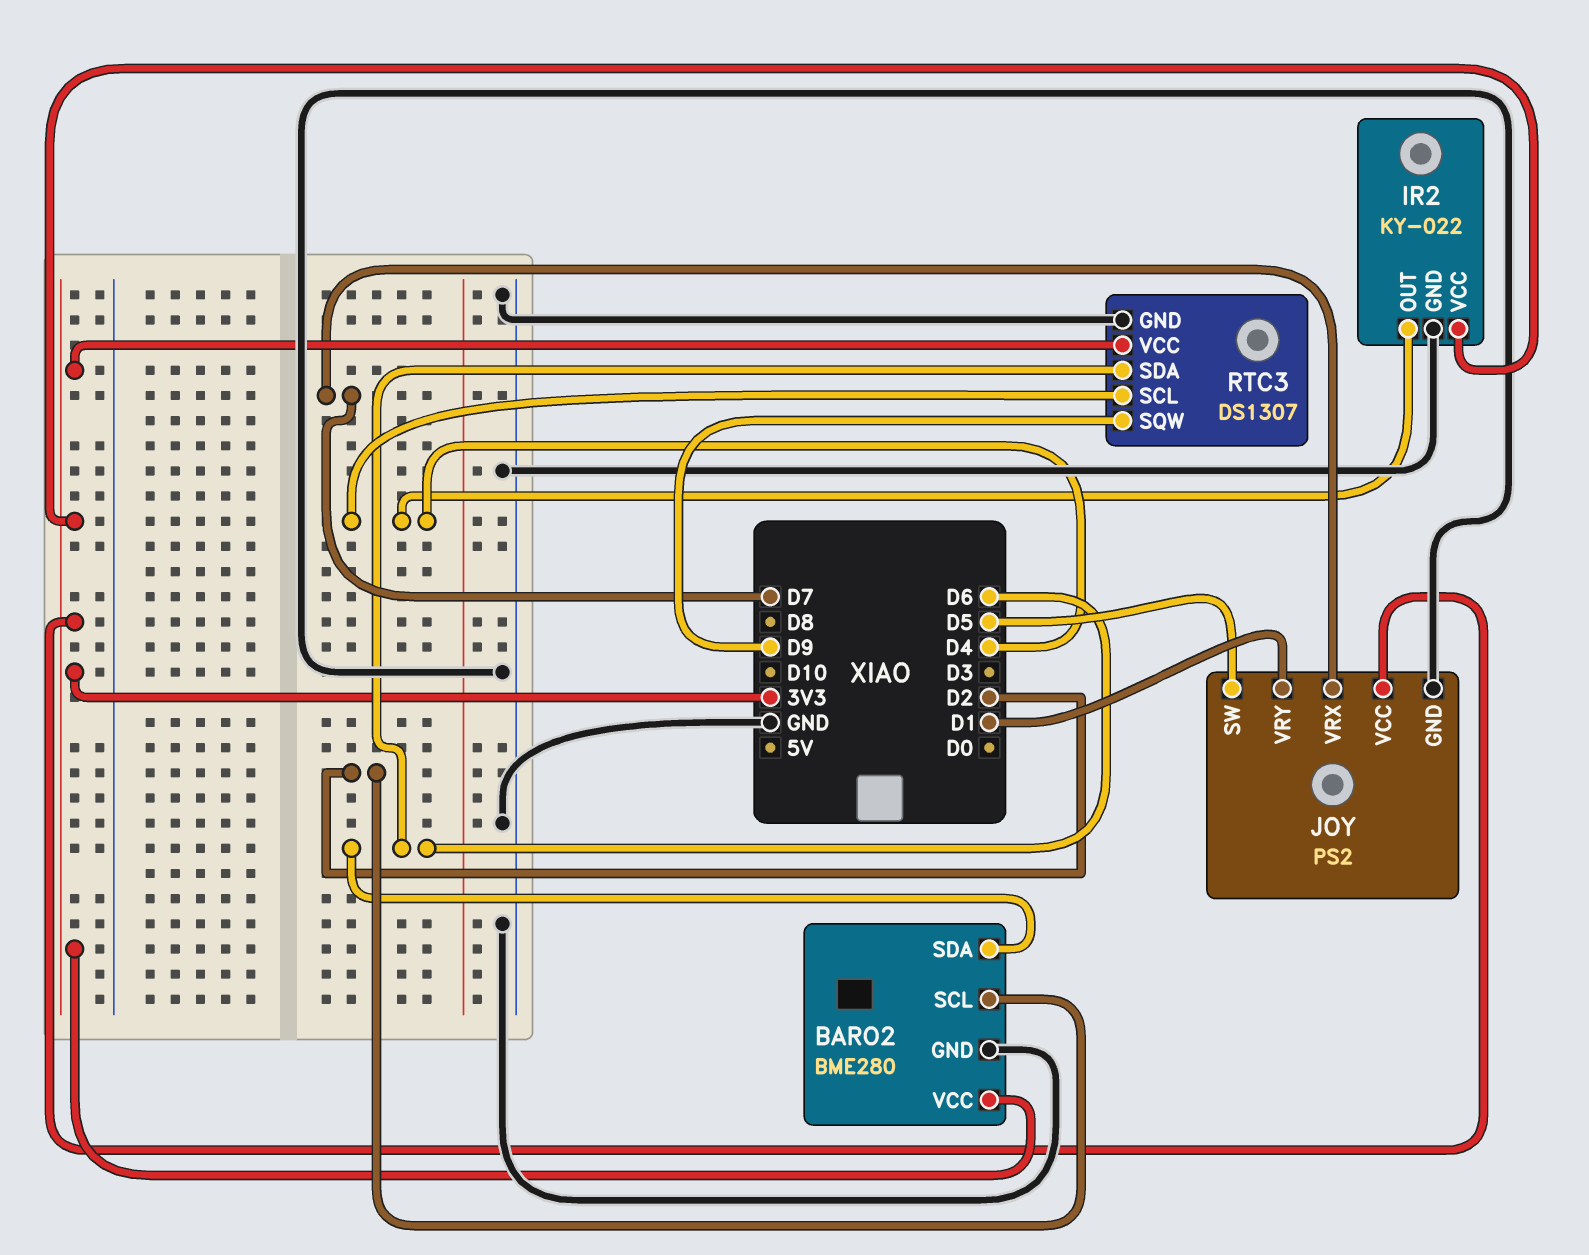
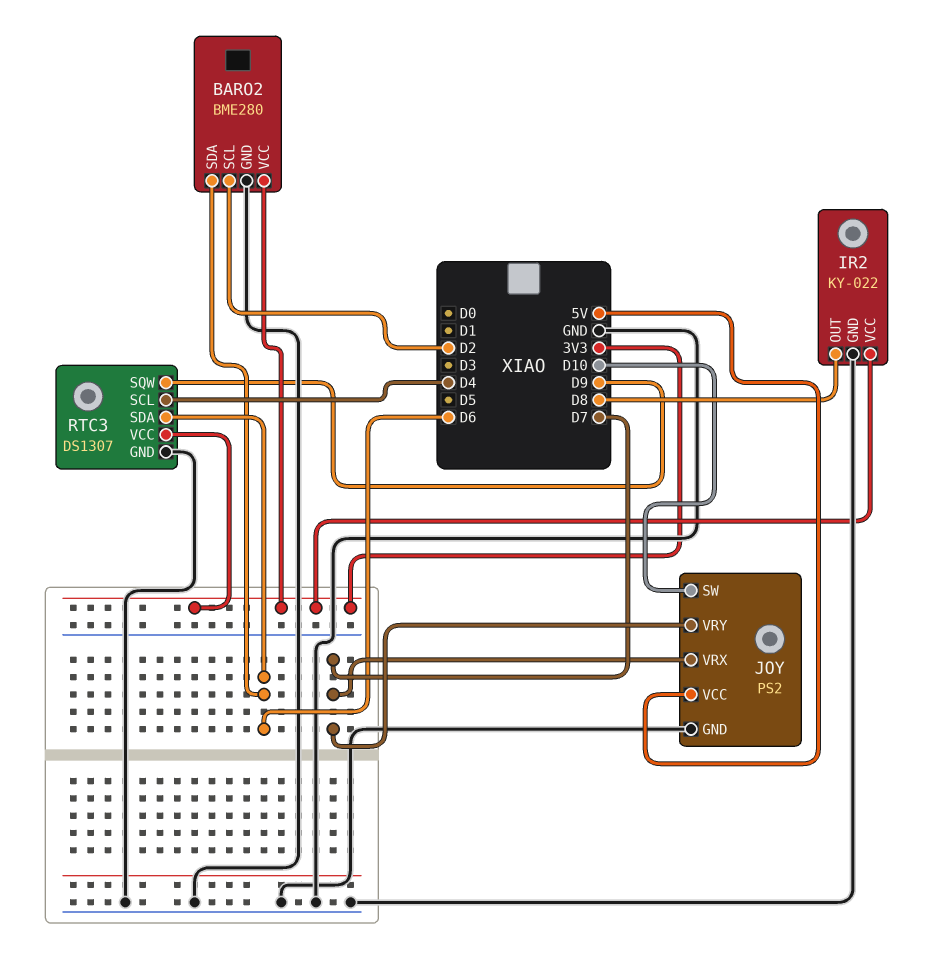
IR2 pin OUT: D4 -> D8
JOY pin SW: D5 -> D10
JOY pin VCC: 3V3 -> 5V
JOY pin VRY: D1 -> D7

